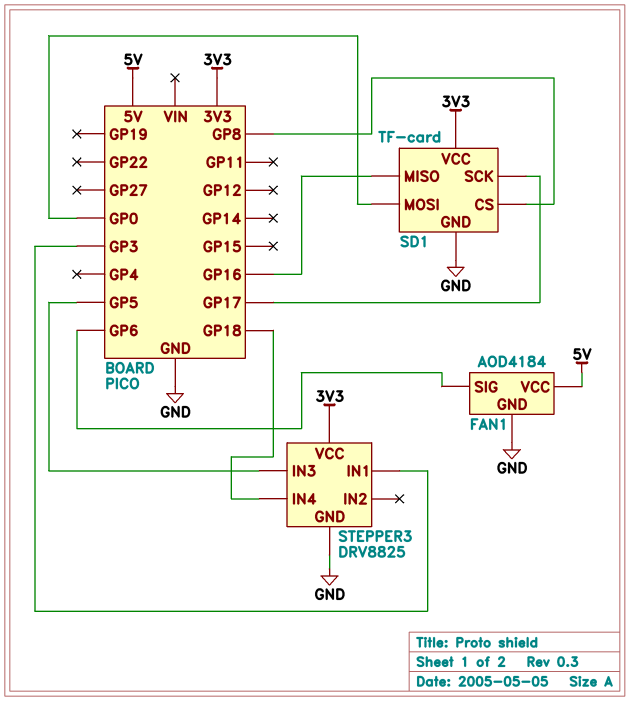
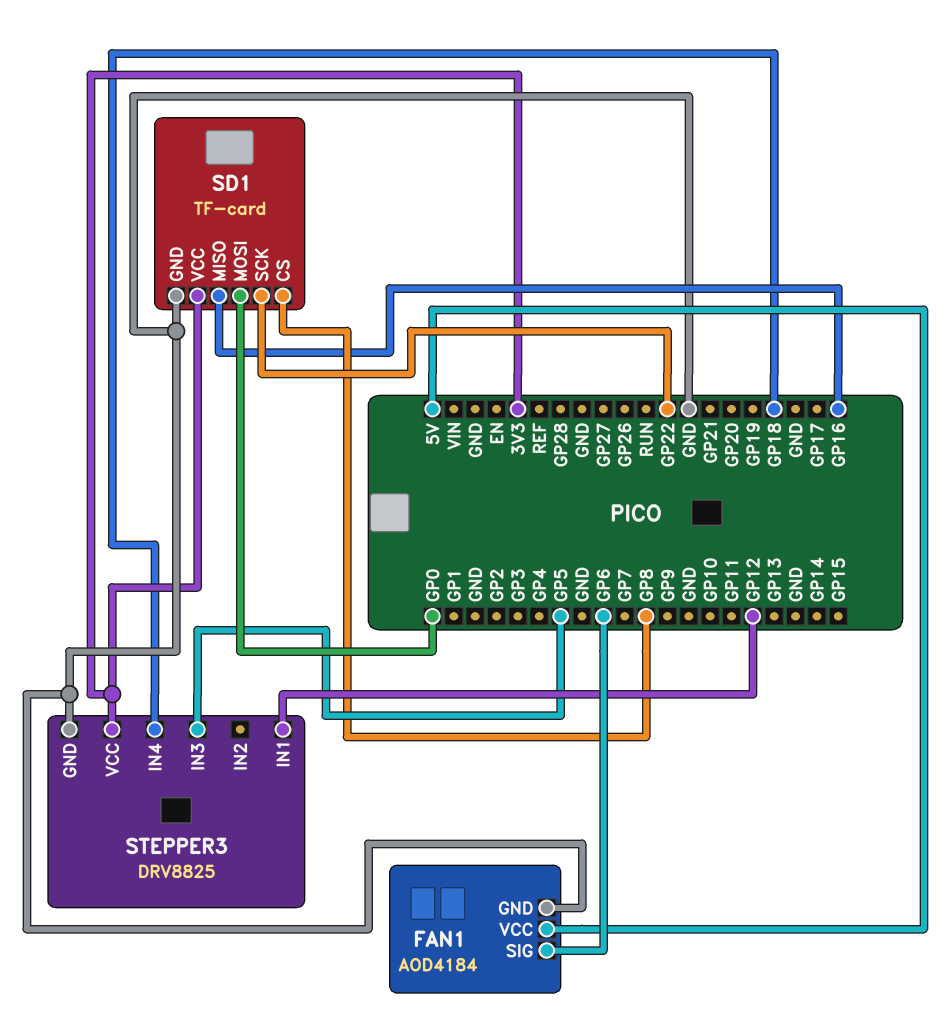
SD1 pin SCK: GP17 -> GP22
STEPPER3 pin IN1: GP3 -> GP12

